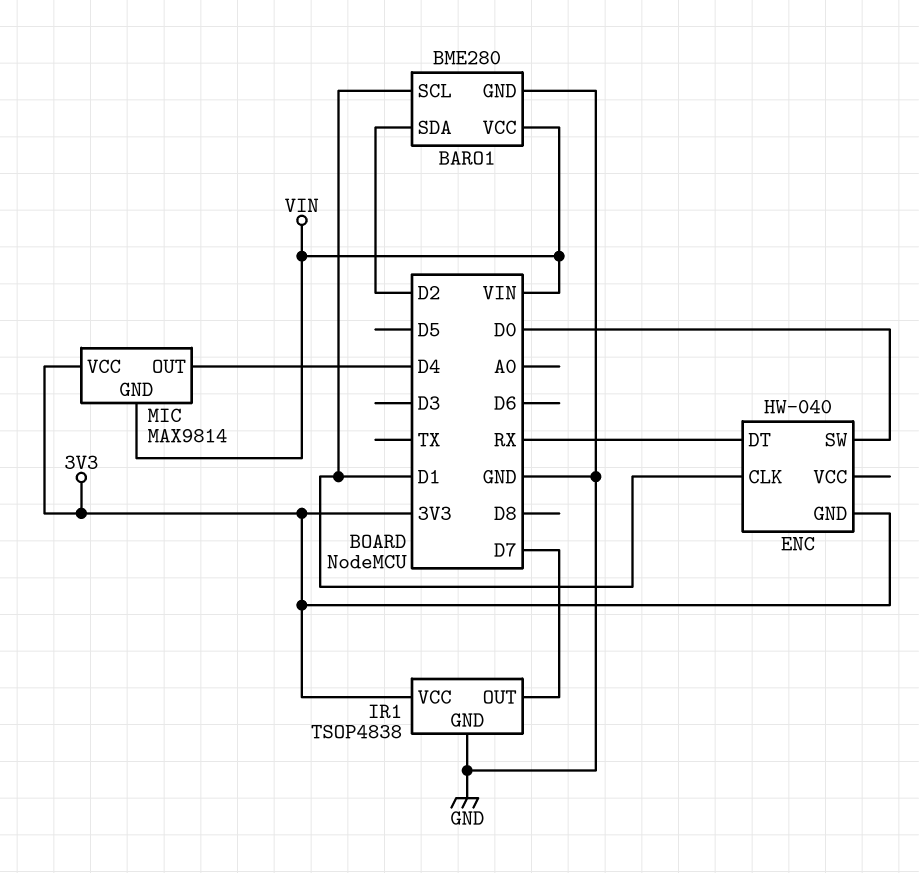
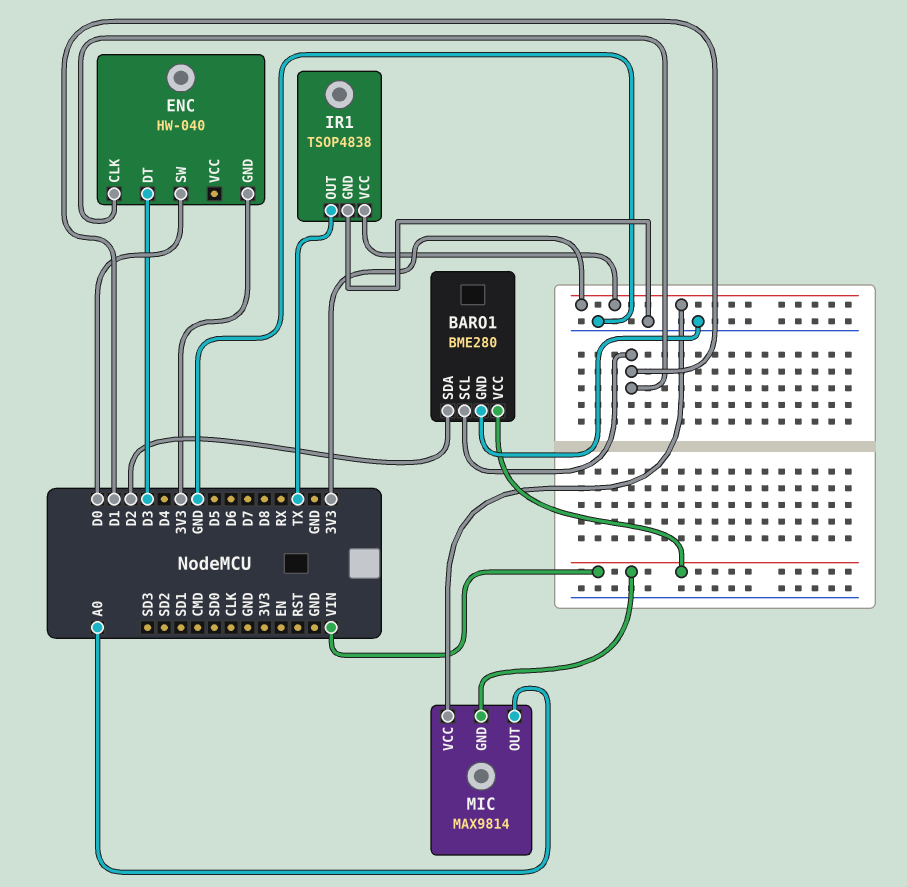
ENC pin DT: RX -> D3
IR1 pin OUT: D7 -> TX
MIC pin OUT: D4 -> A0

